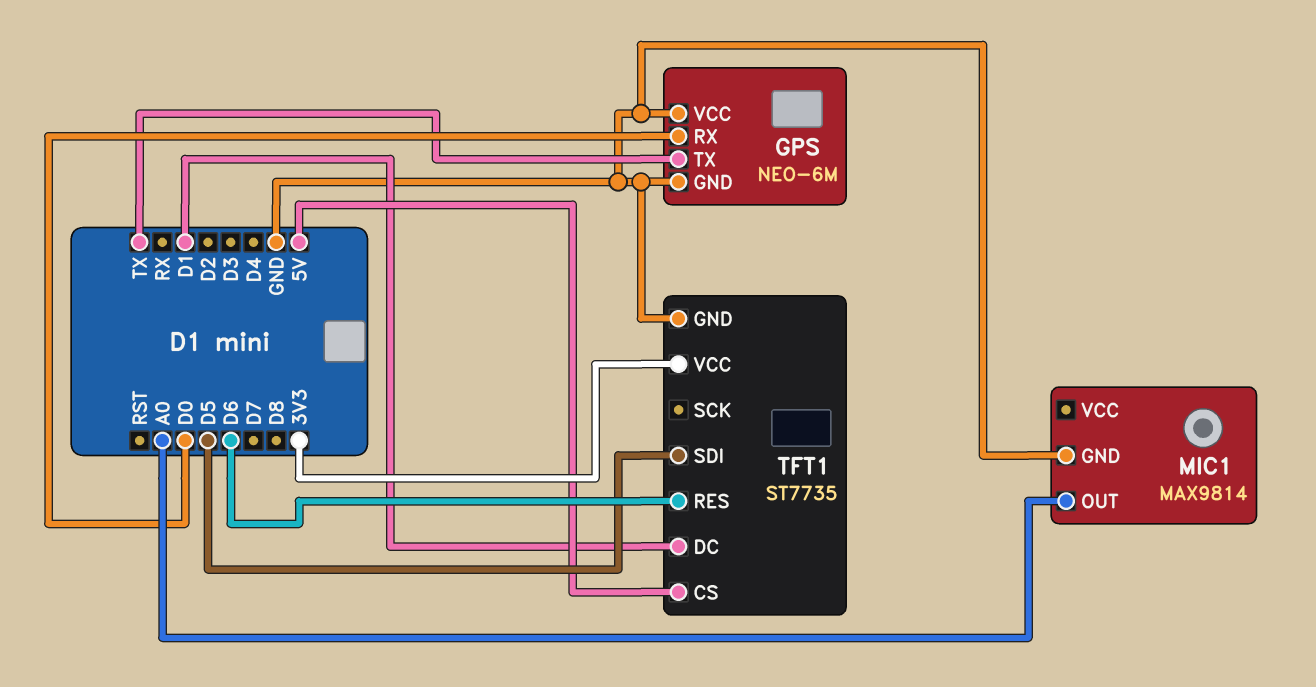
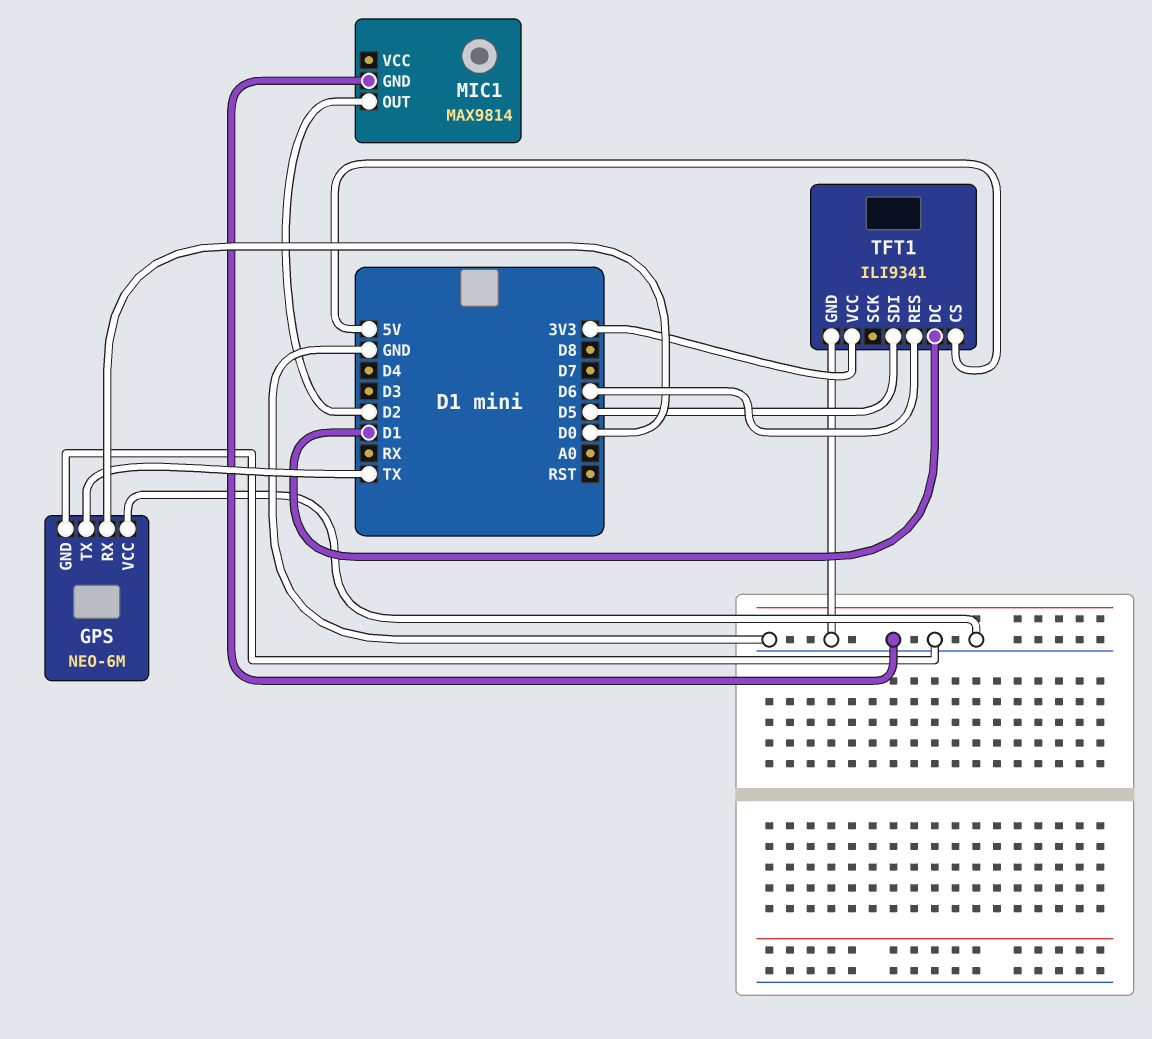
MIC1 pin OUT: A0 -> D2
TFT1: ST7735 -> ILI9341

